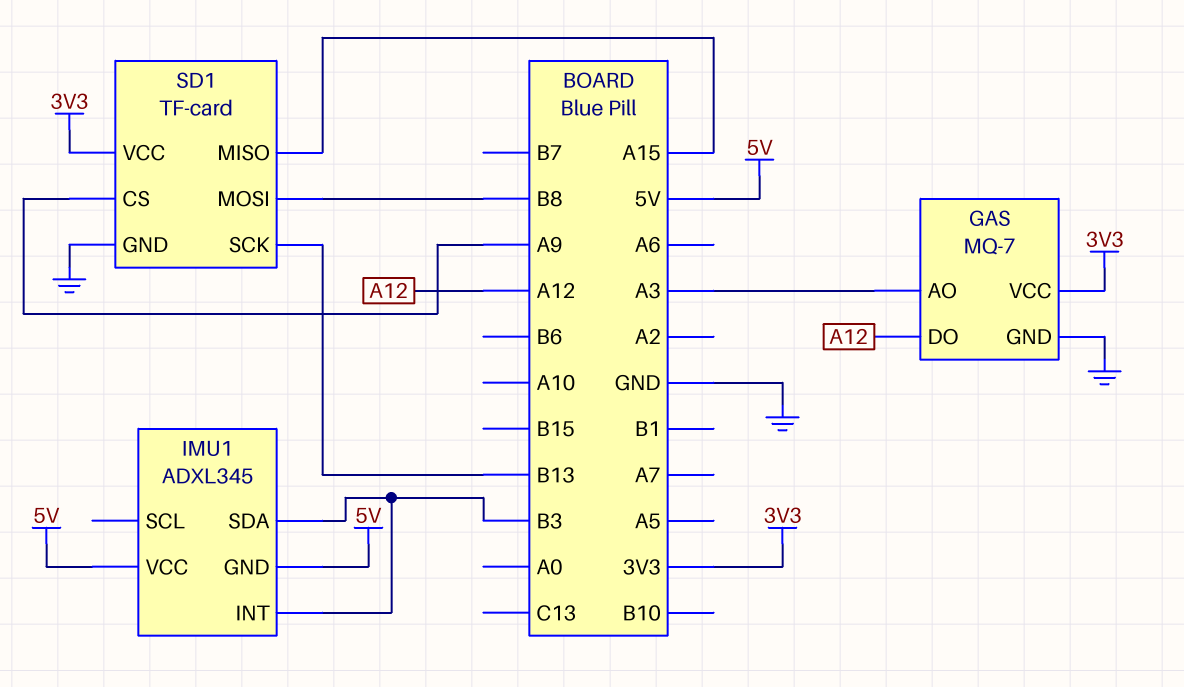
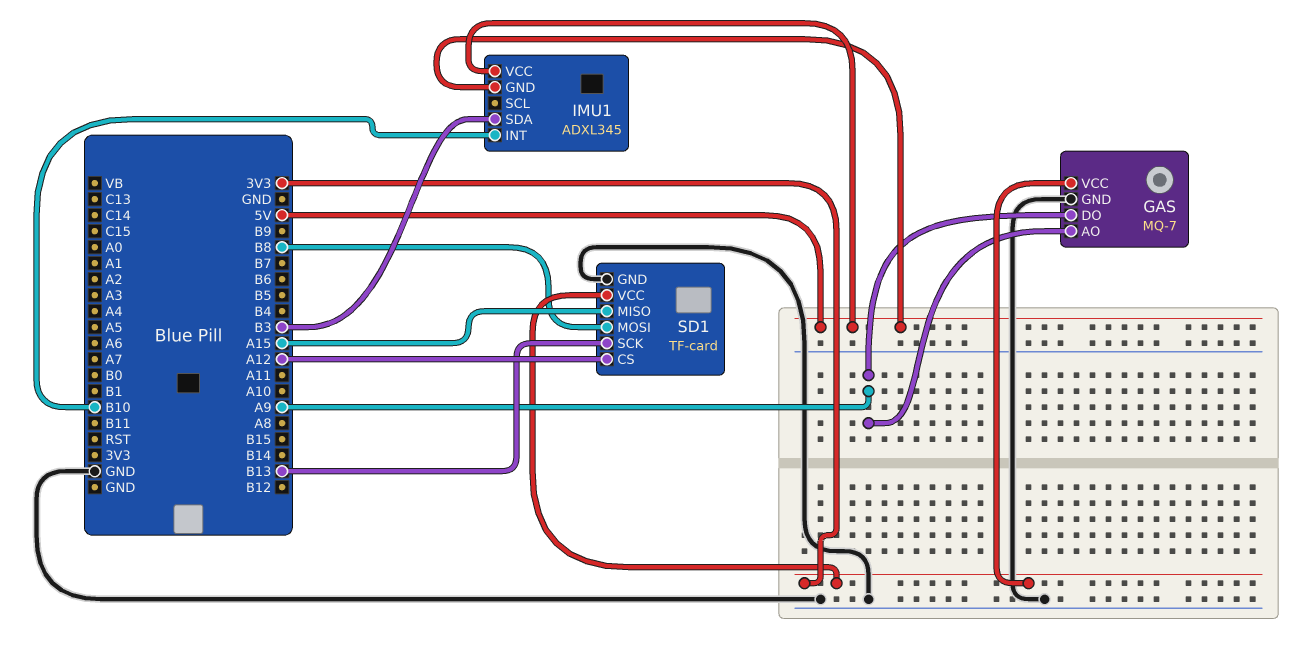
GAS pin AO: A3 -> A9
GAS pin DO: A12 -> A9
IMU1 pin INT: B3 -> B10
SD1 pin CS: A9 -> A12

